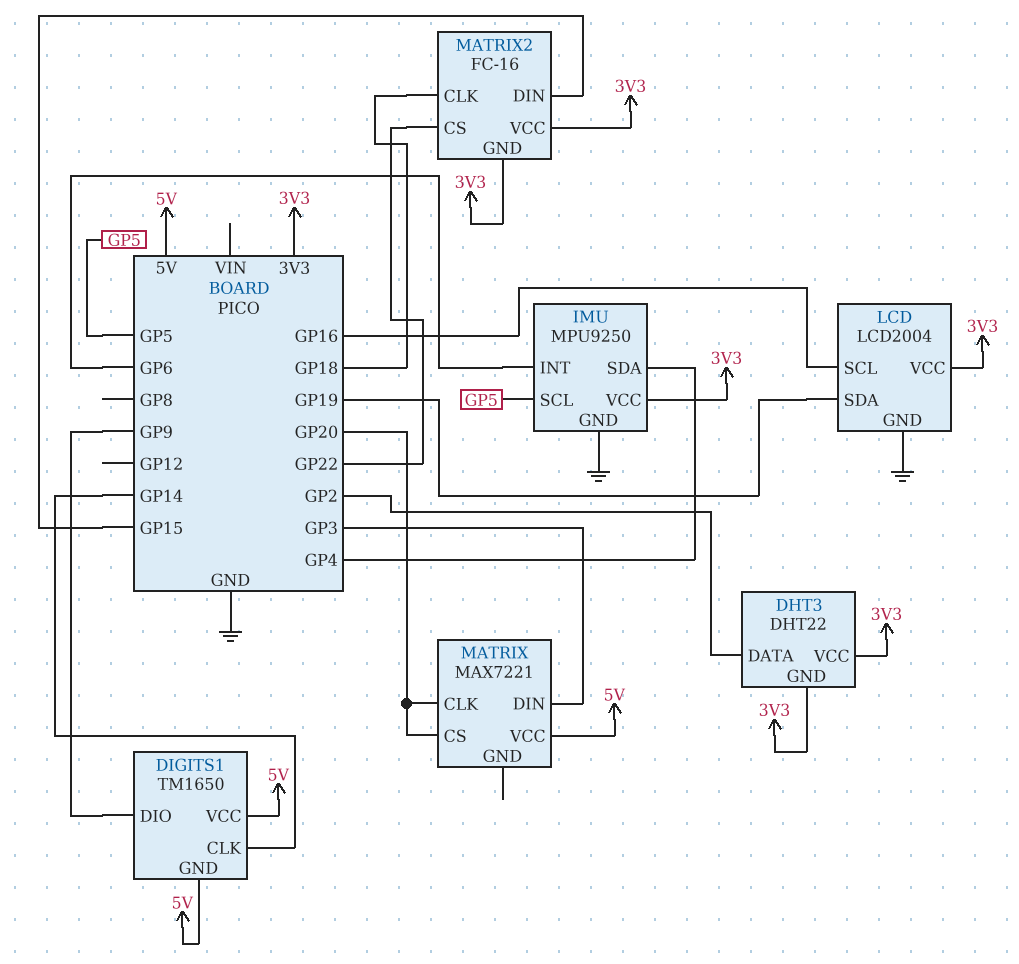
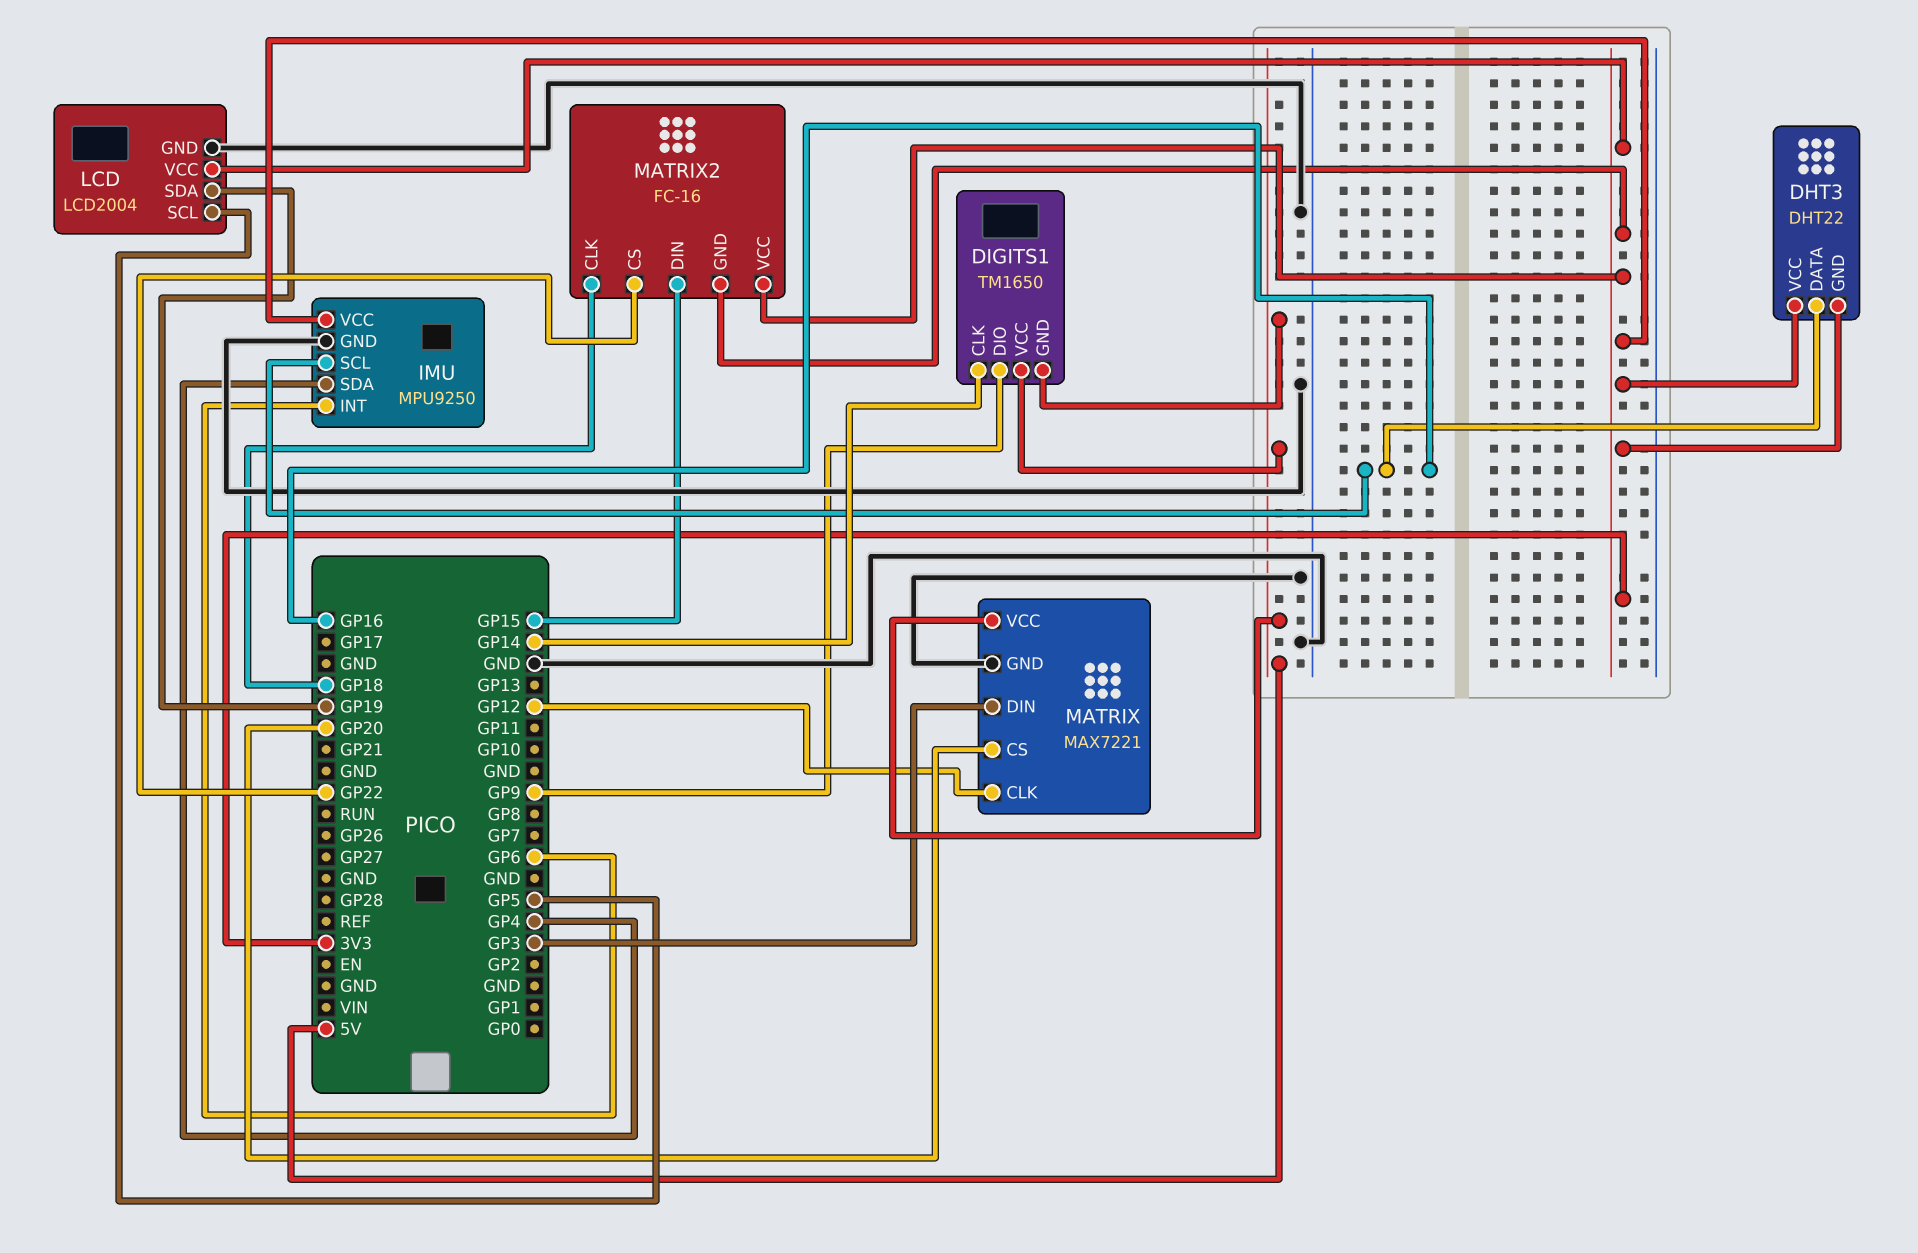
DHT3 pin DATA: GP2 -> GP16
IMU pin SCL: GP5 -> GP16
LCD pin SCL: GP16 -> GP5
MATRIX pin CLK: GP20 -> GP12
MATRIX pin GND: none -> GND

